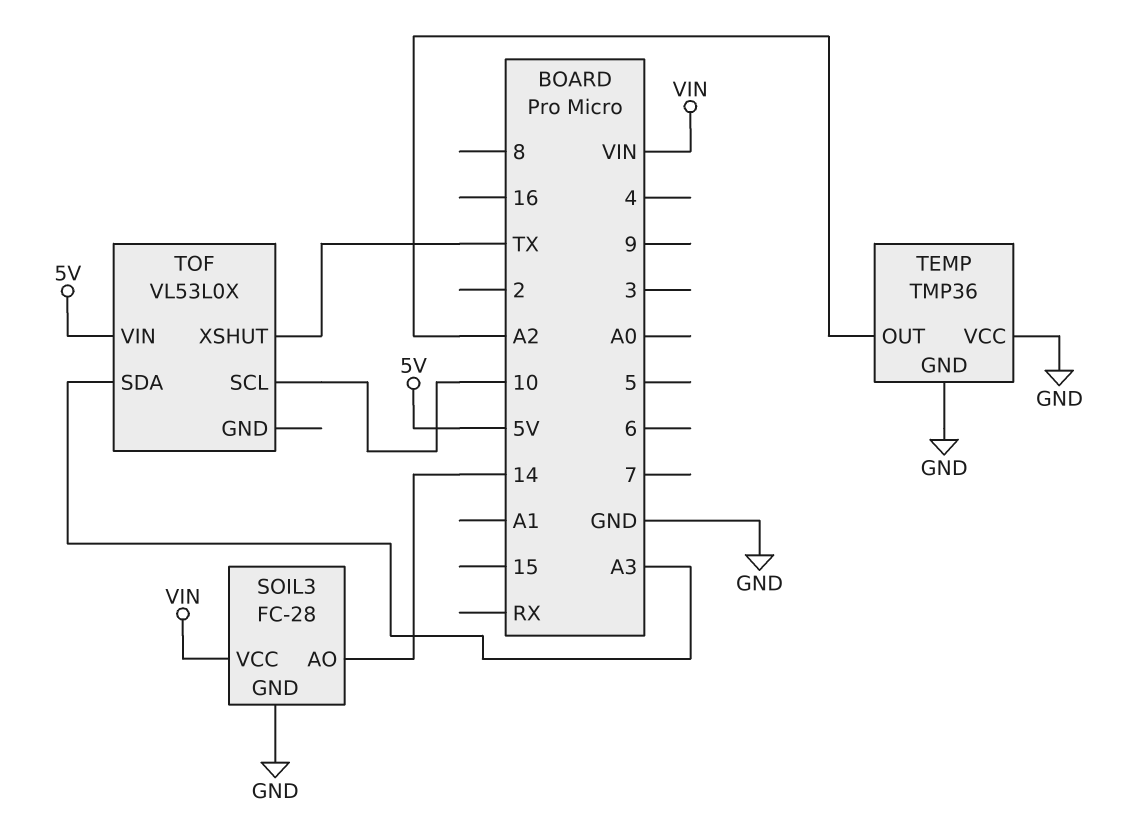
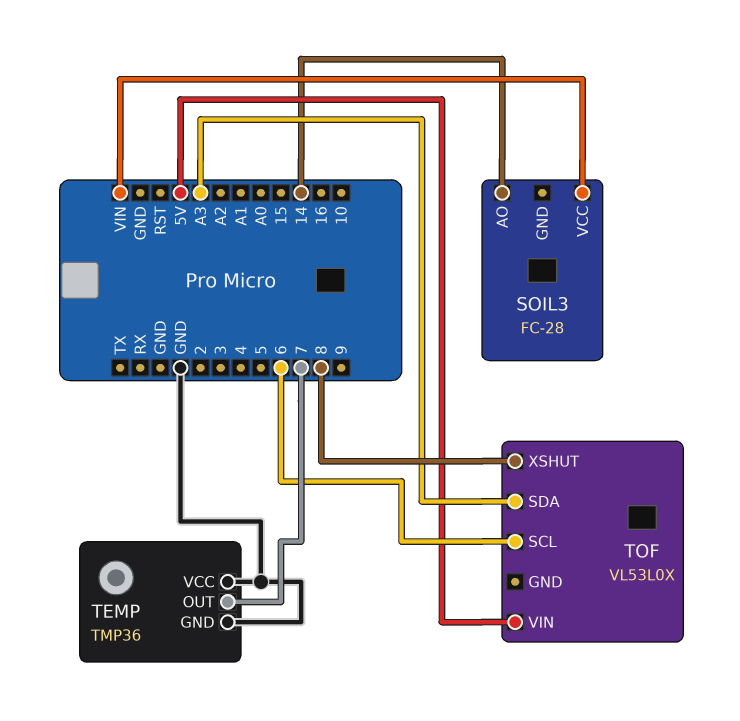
SOIL3 pin GND: GND -> none
TEMP pin OUT: A2 -> 7
TOF pin SCL: 10 -> 6
TOF pin XSHUT: TX -> 8

